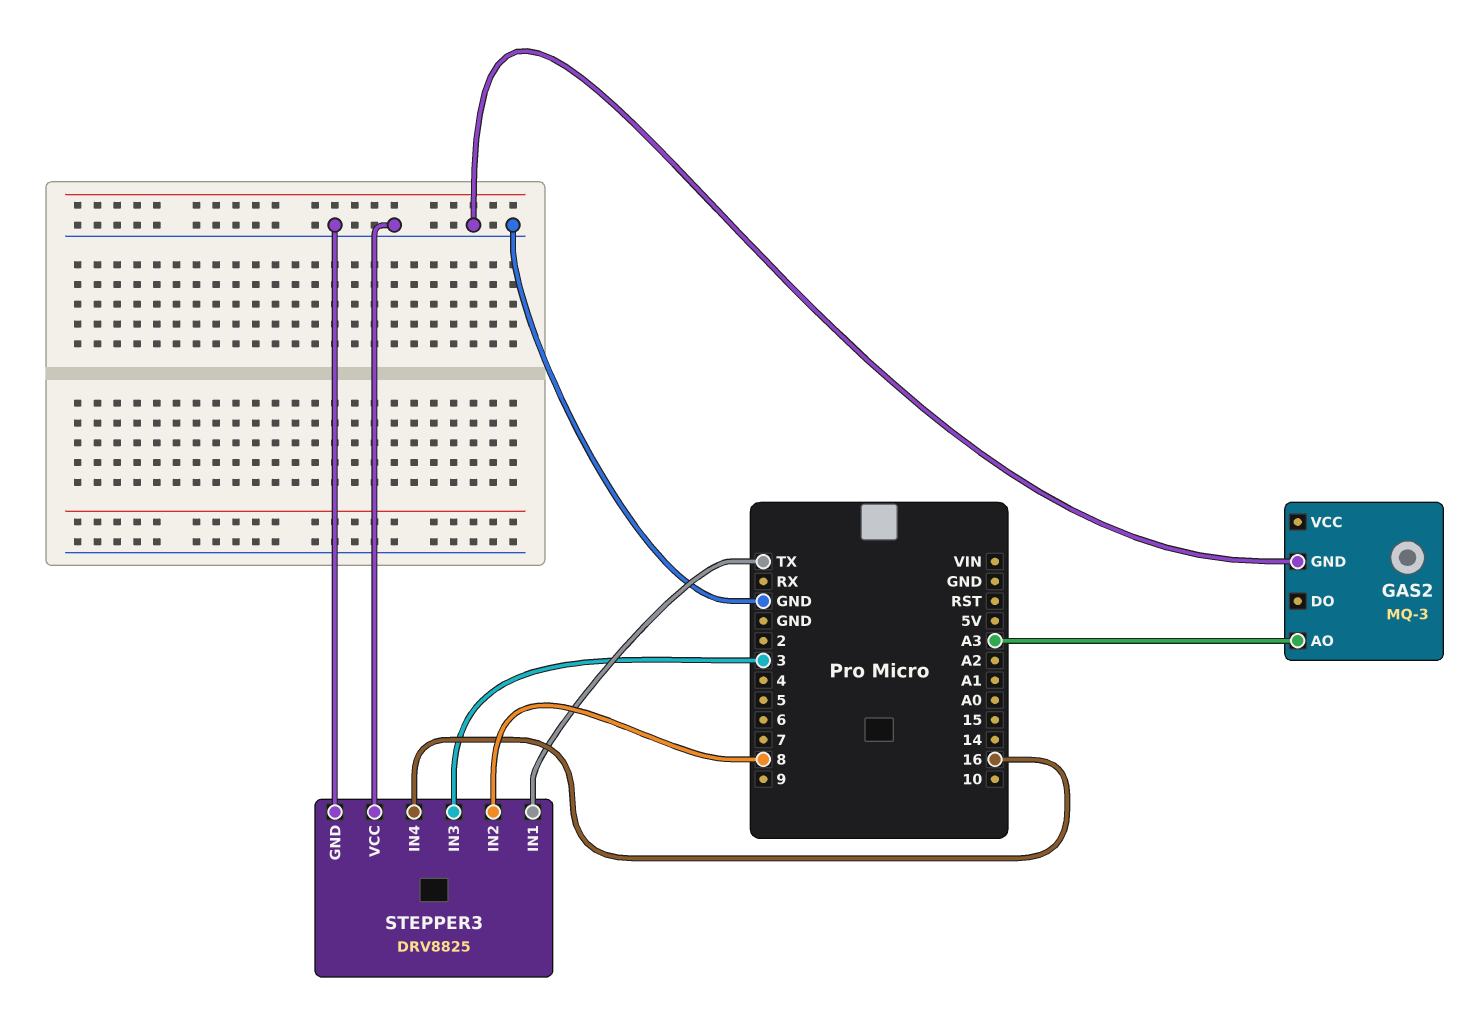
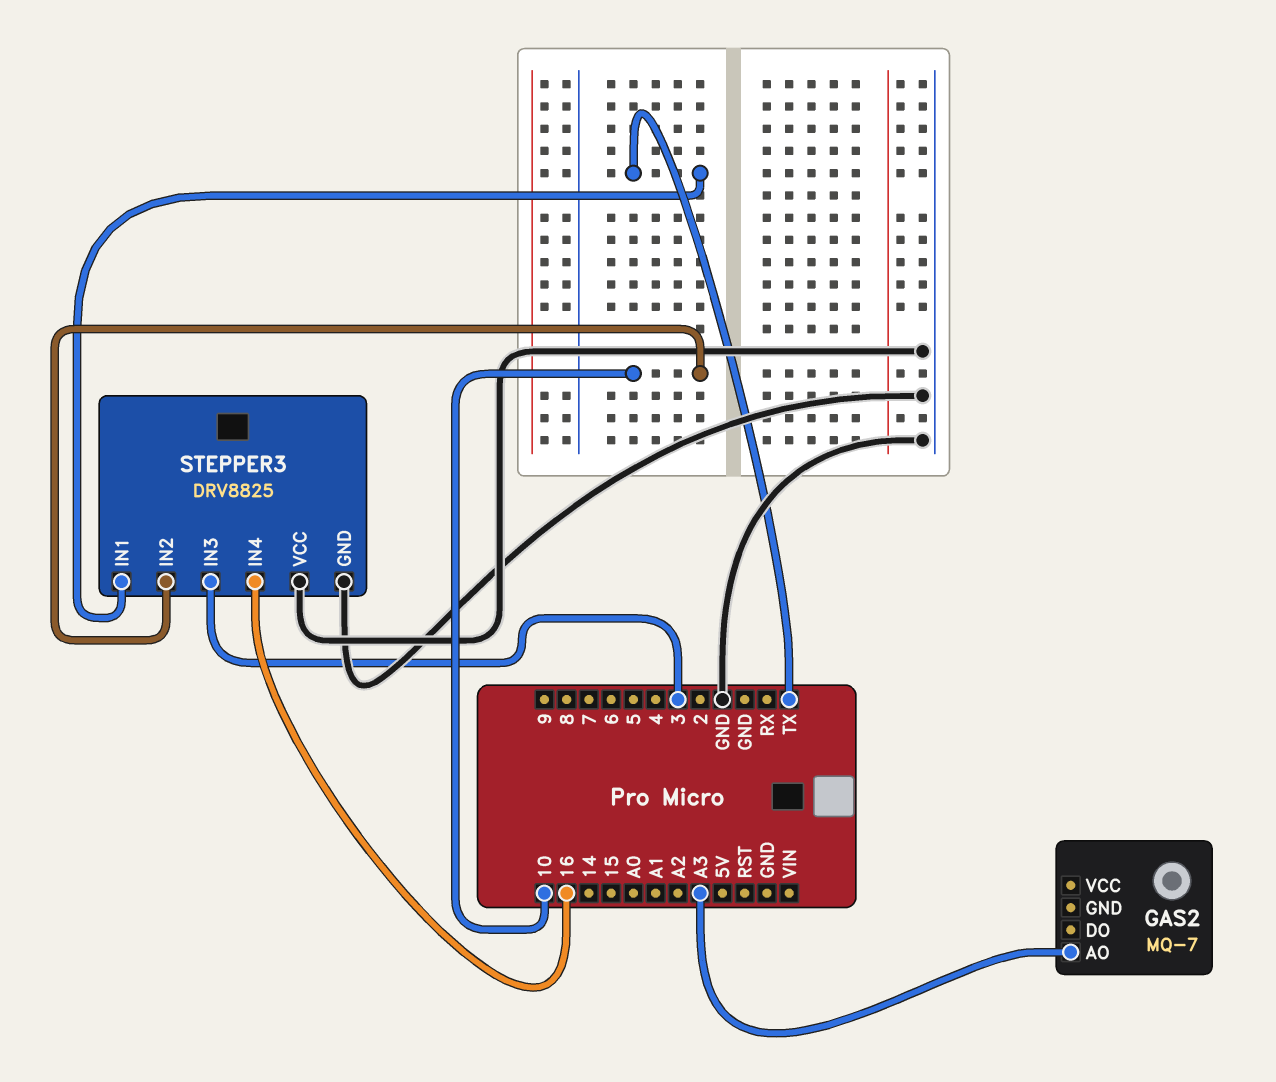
GAS2: MQ-3 -> MQ-7
GAS2 pin GND: GND -> none
STEPPER3 pin IN2: 8 -> 10

